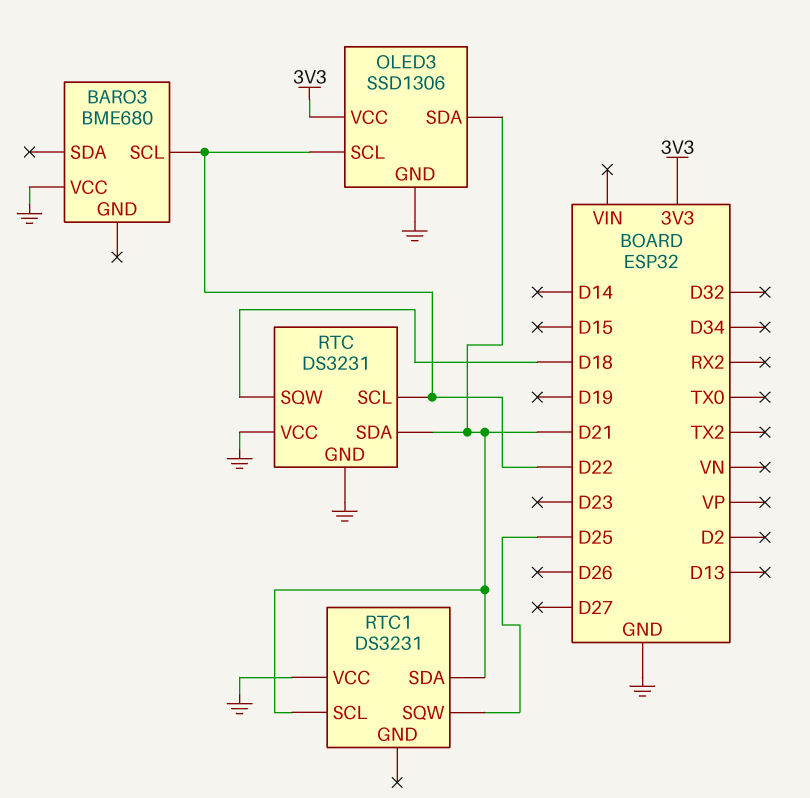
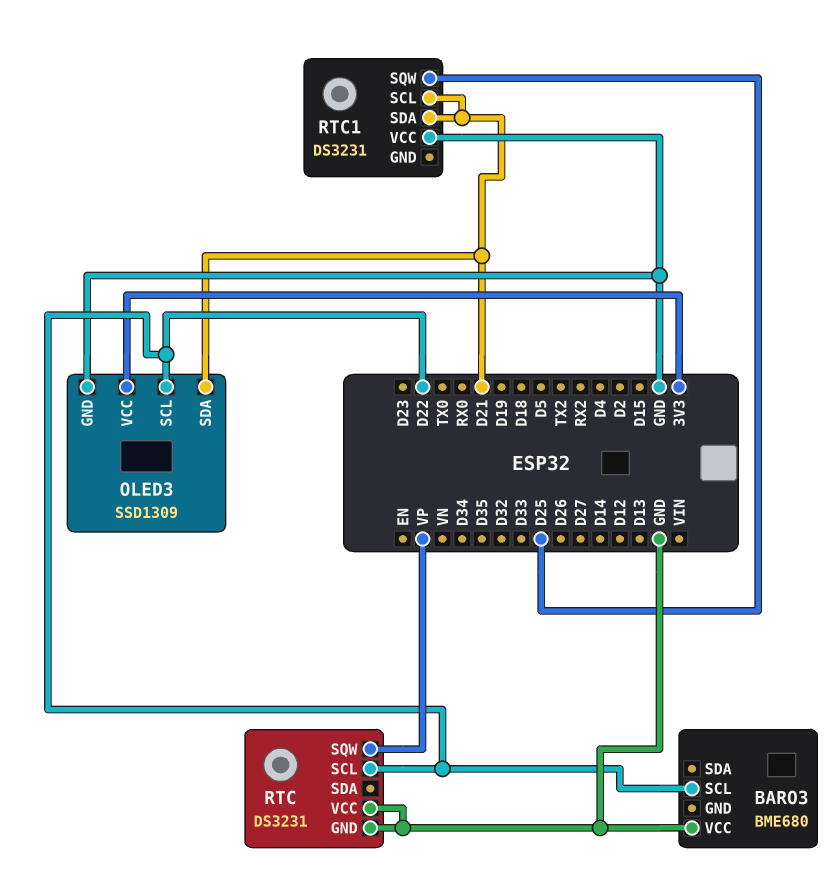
OLED3: SSD1306 -> SSD1309
RTC pin SDA: D21 -> none
RTC pin SQW: D18 -> VP

